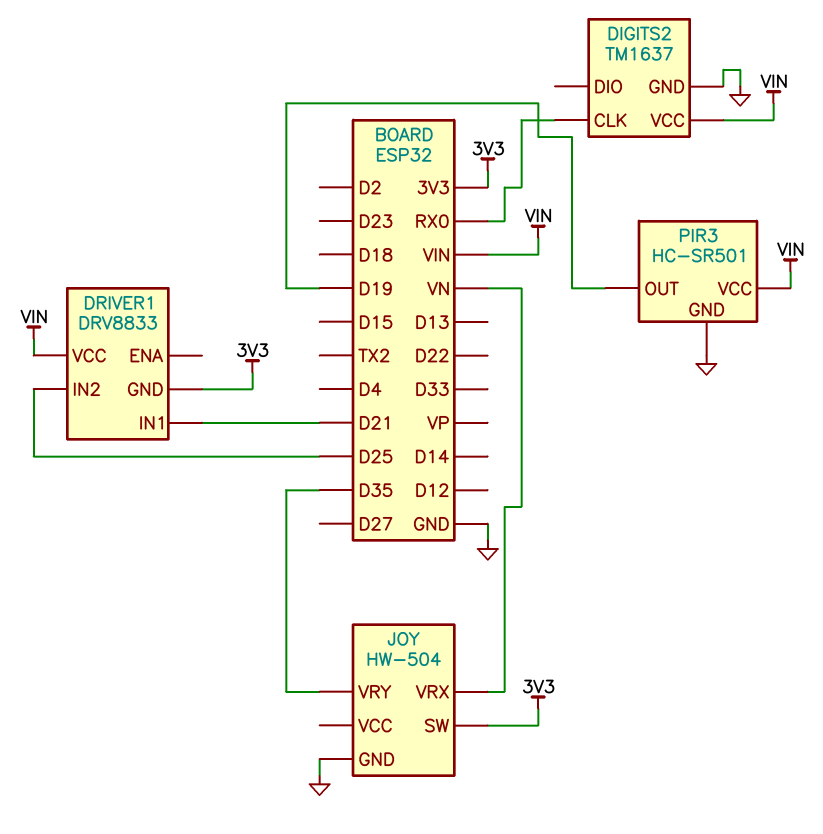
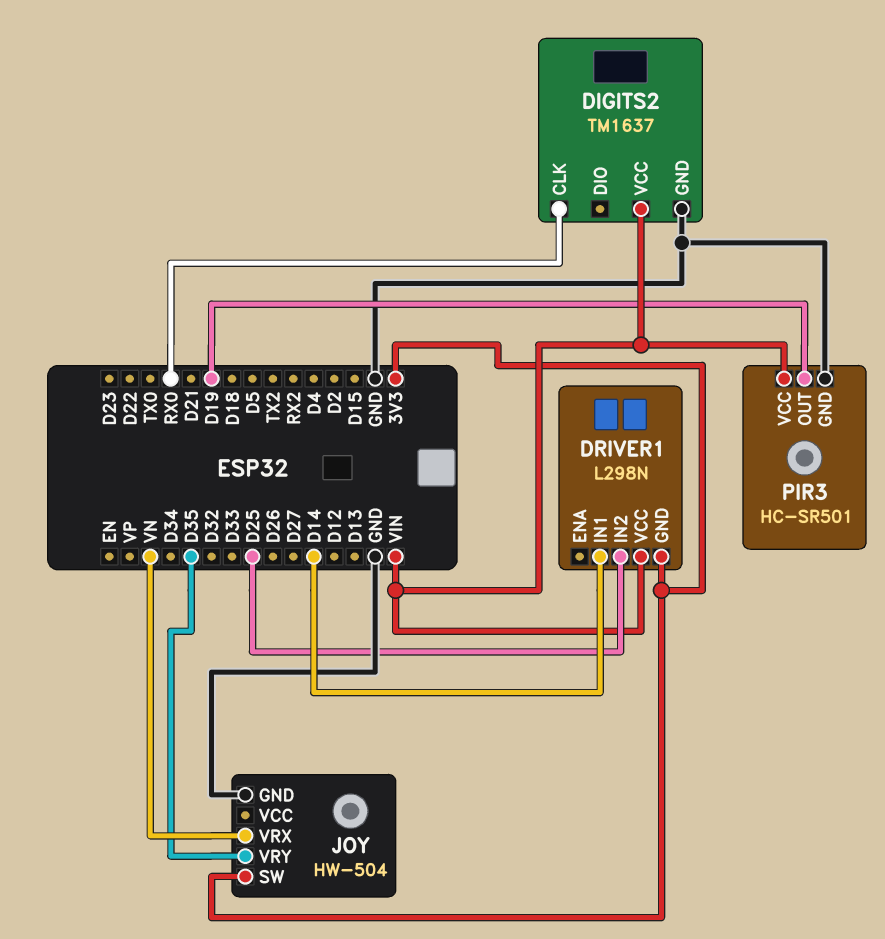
DRIVER1: DRV8833 -> L298N
DRIVER1 pin IN1: D21 -> D14

